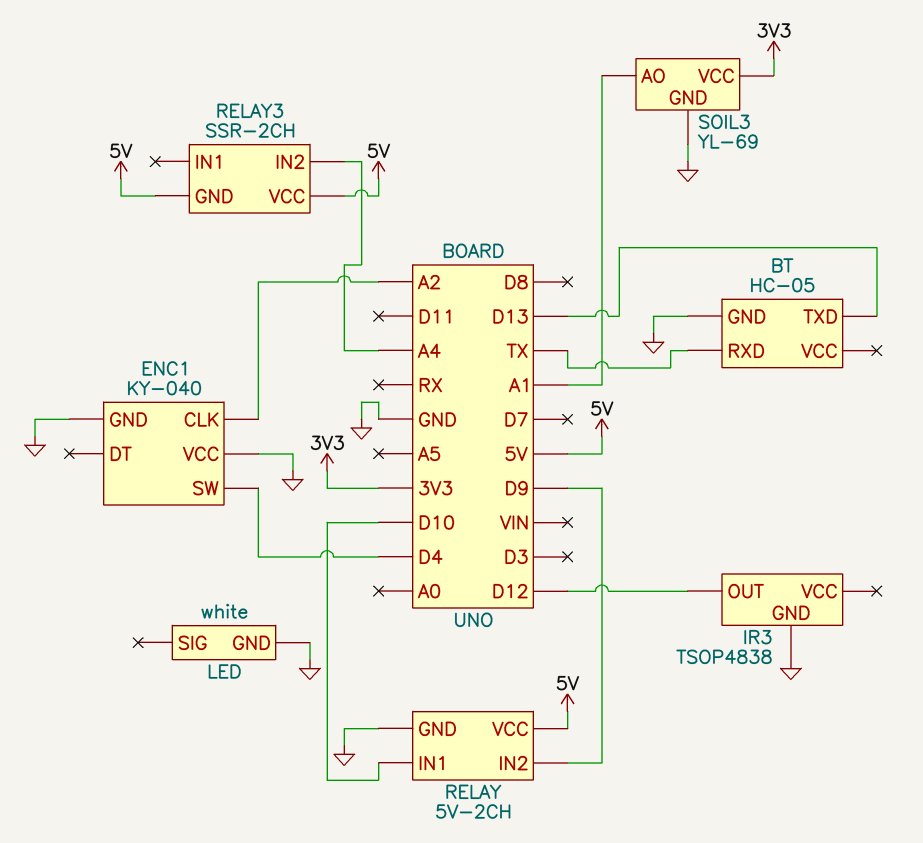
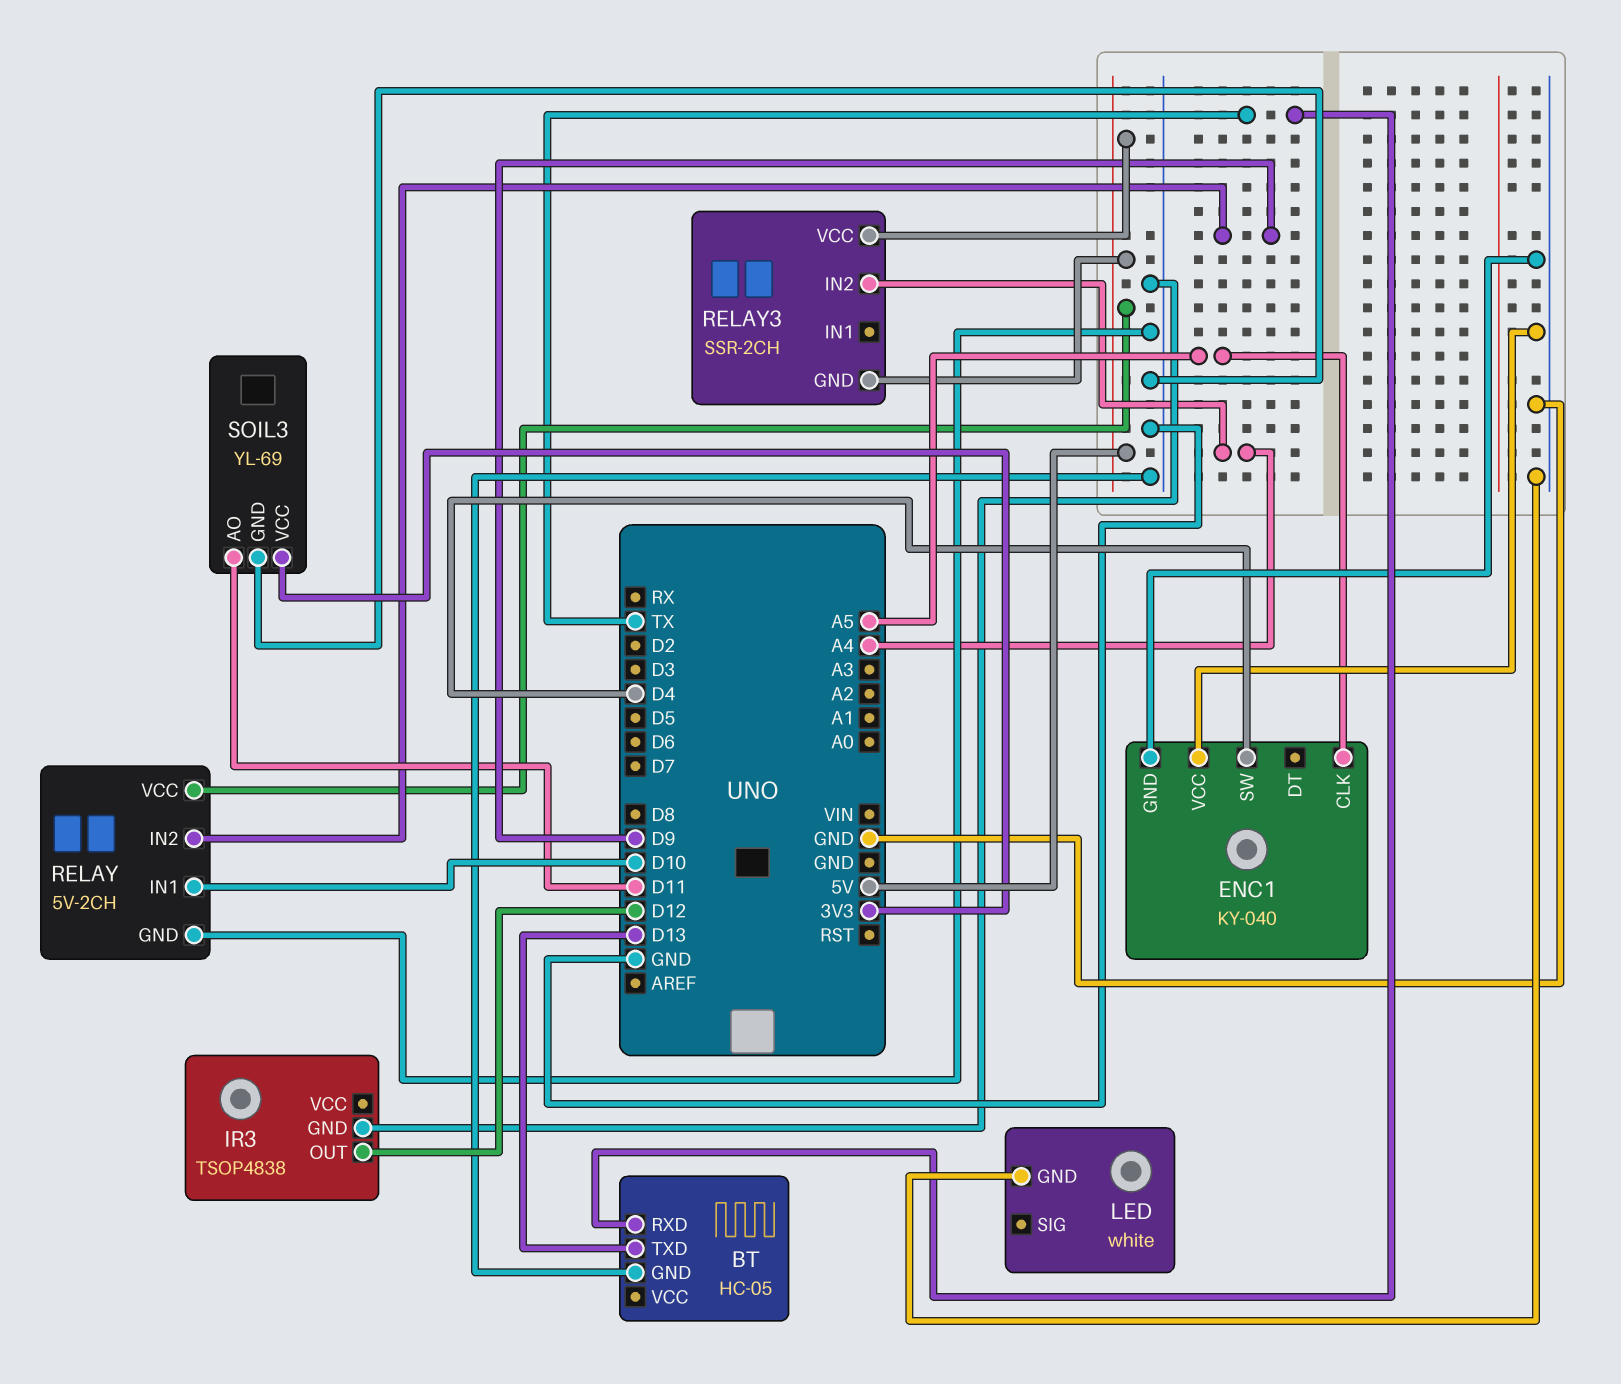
ENC1 pin CLK: A2 -> A5
SOIL3 pin AO: A1 -> D11

